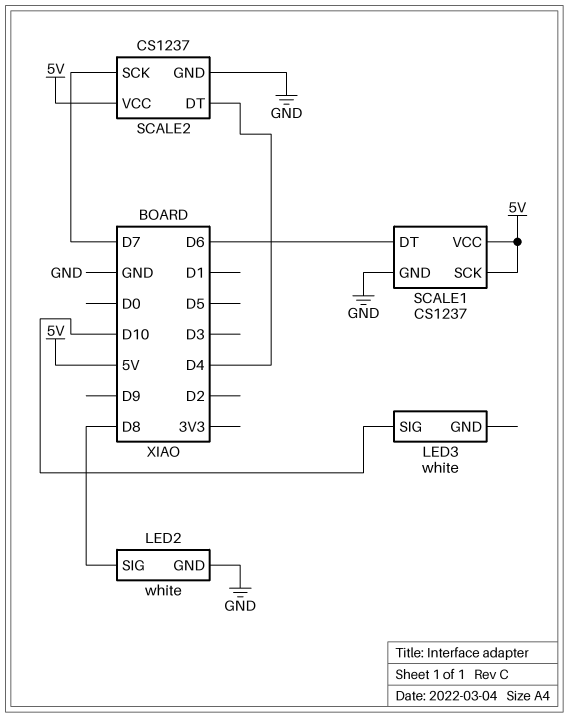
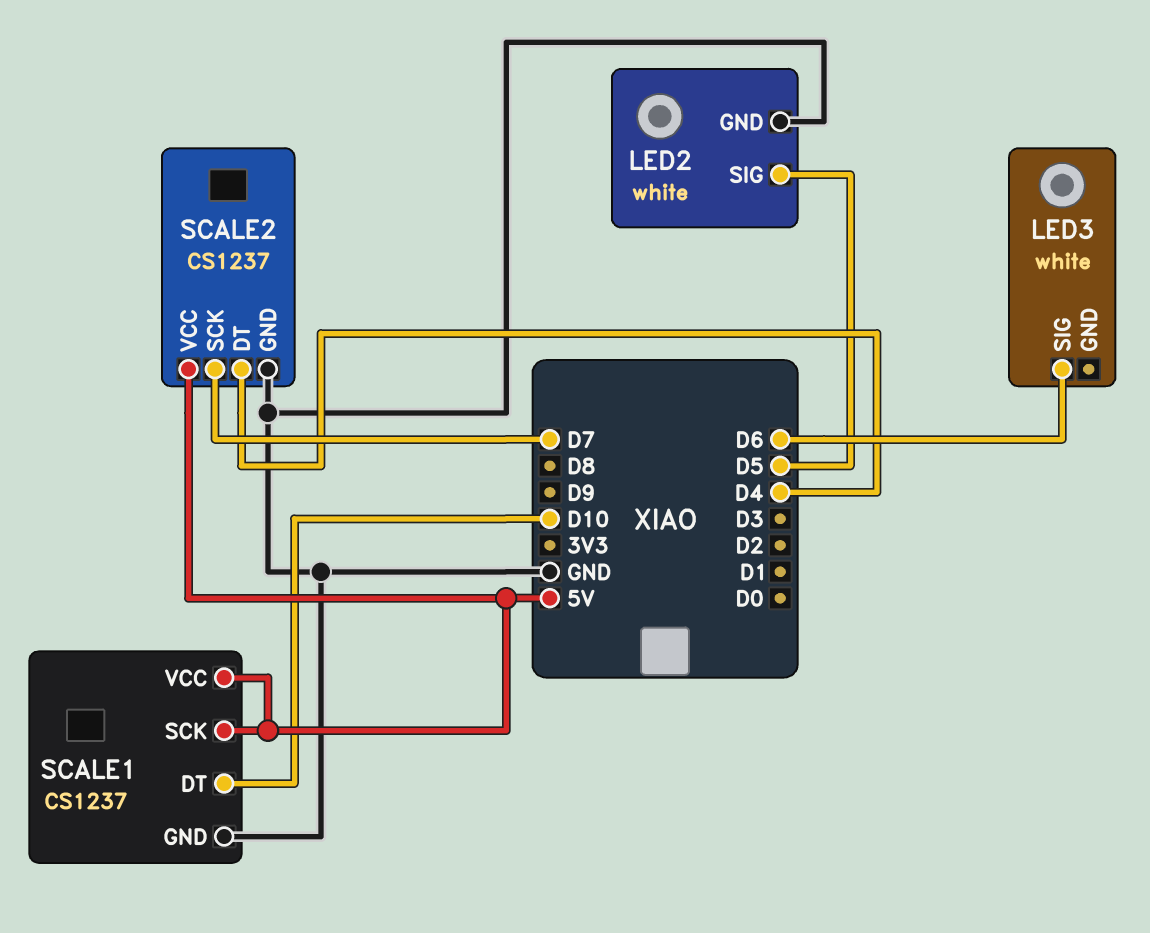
LED2 pin SIG: D8 -> D5
LED3 pin SIG: D10 -> D6
SCALE1 pin DT: D6 -> D10

